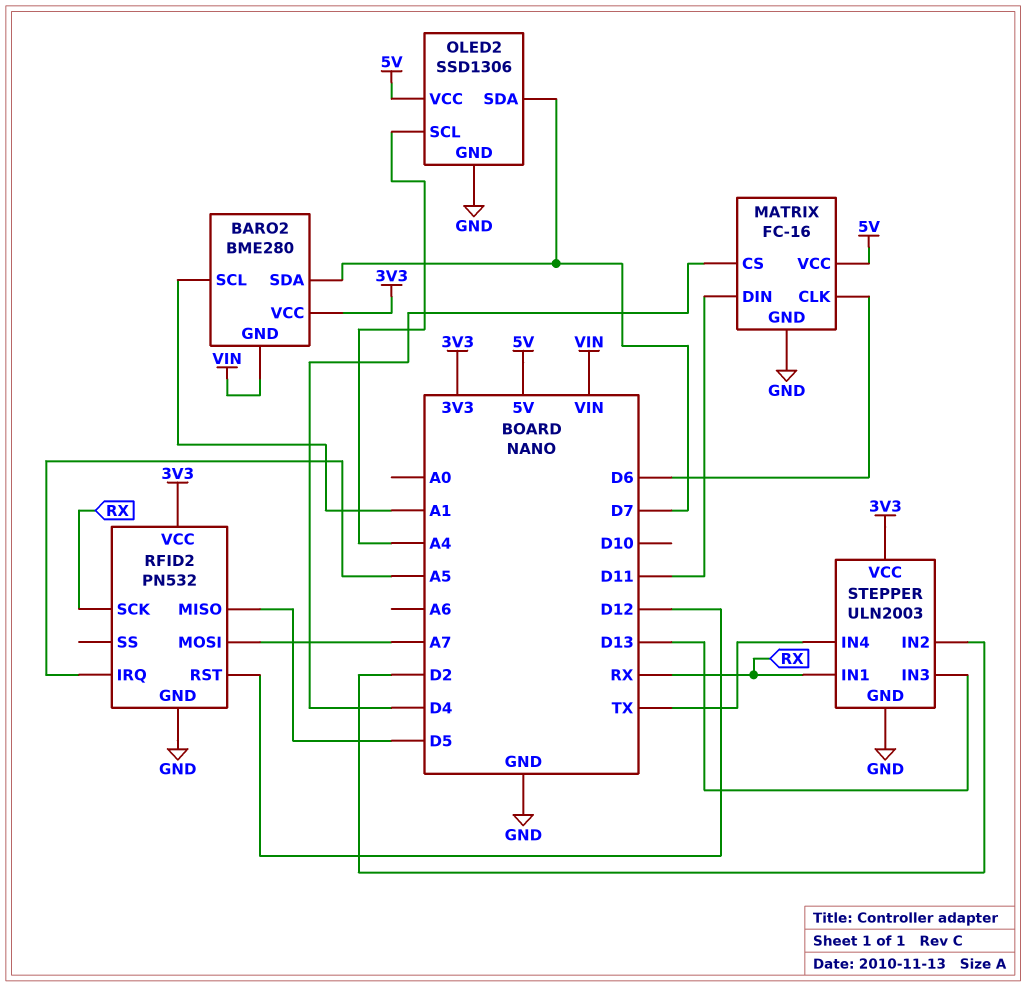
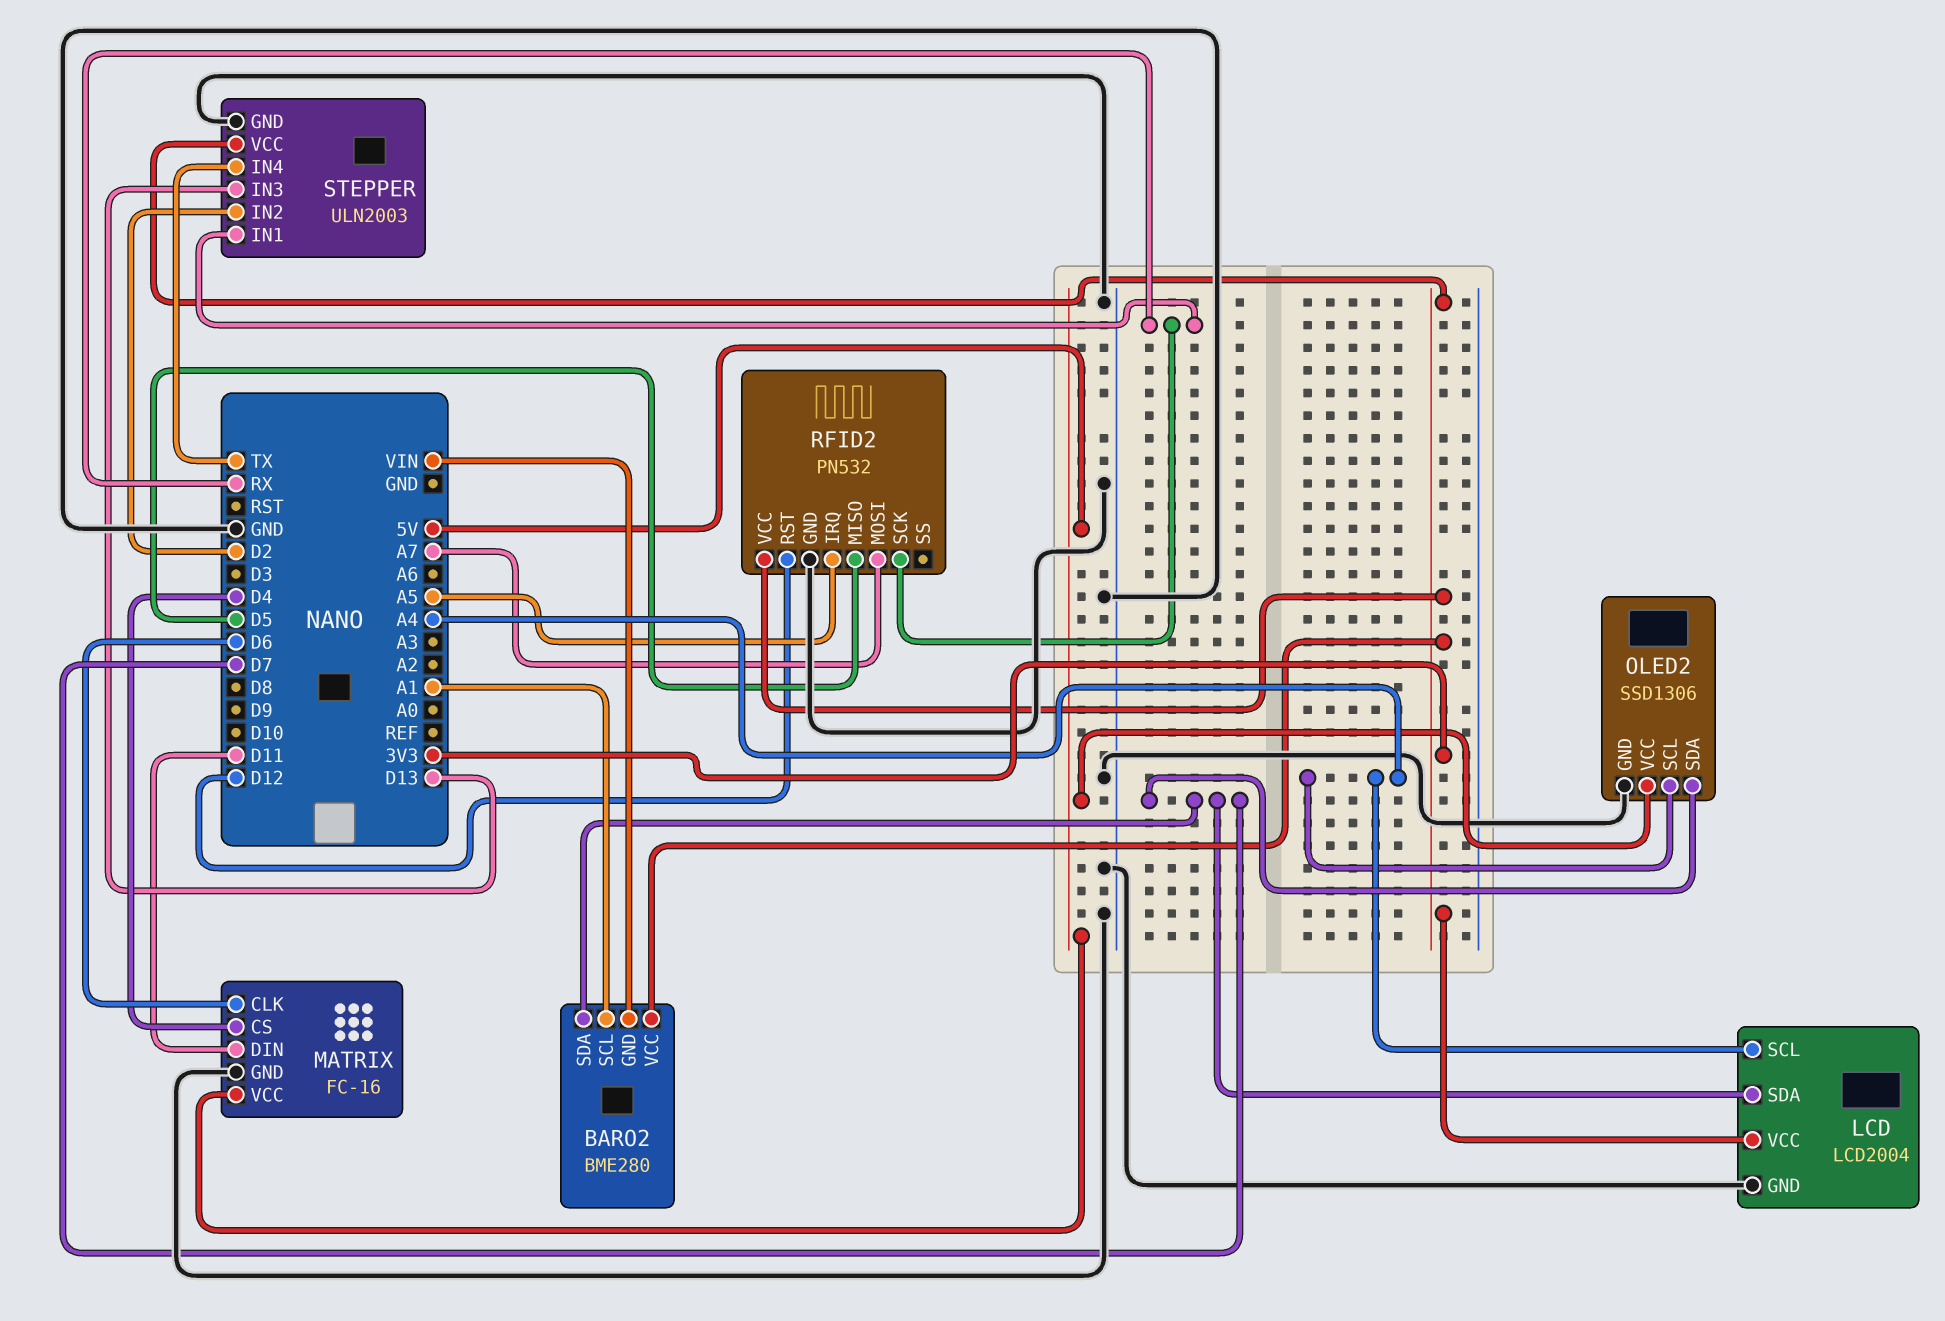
LCD: none -> LCD2004
LCD pin GND: none -> GND
LCD pin SCL: none -> A4
LCD pin SDA: none -> D7
LCD pin VCC: none -> 3V3

